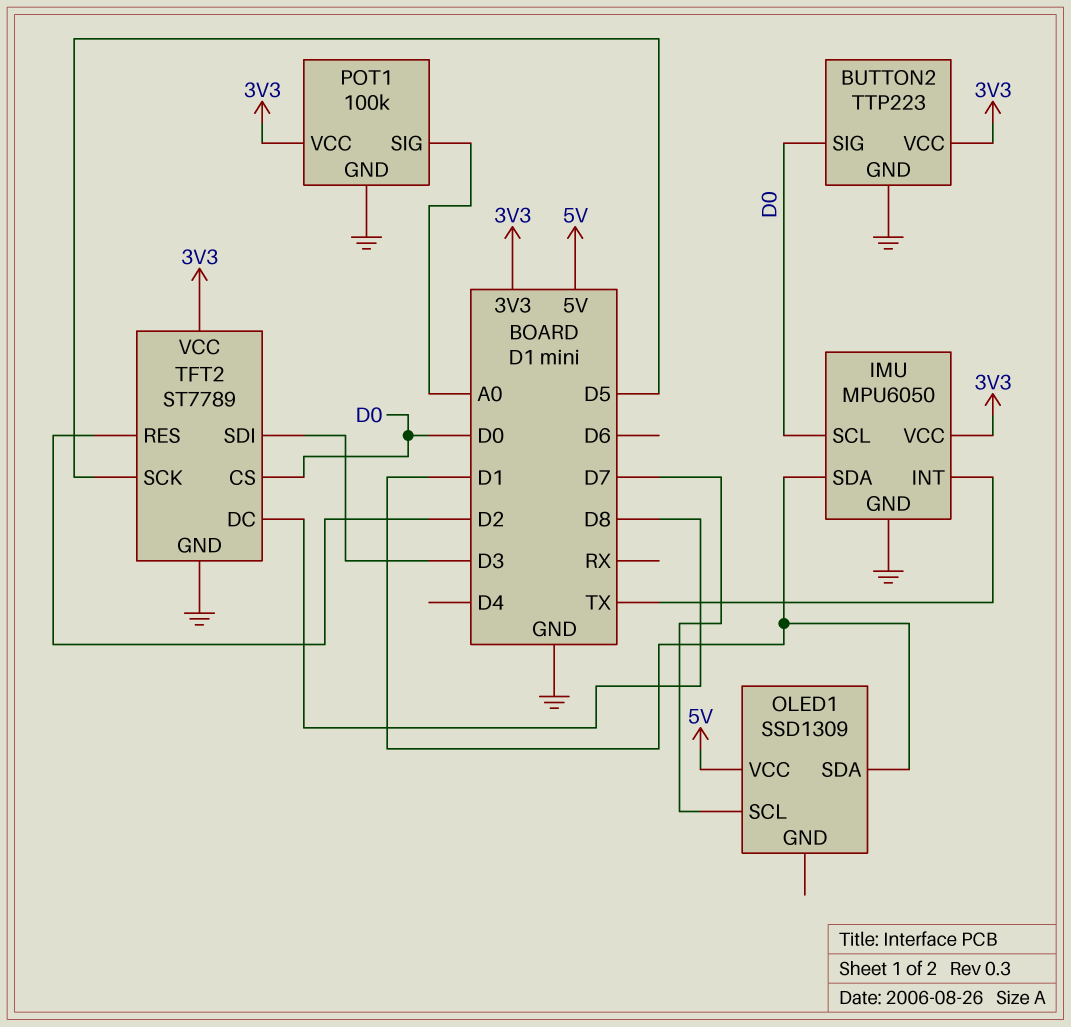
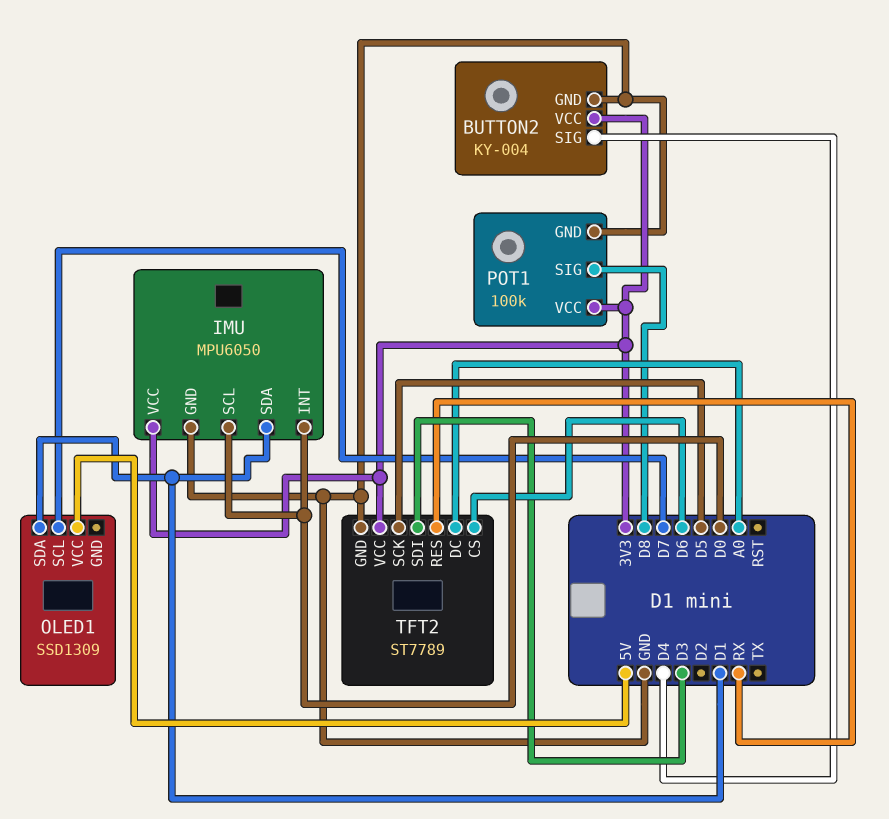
BUTTON2: TTP223 -> KY-004
BUTTON2 pin SIG: D0 -> D4
IMU pin INT: TX -> D0
POT1 pin SIG: A0 -> D8
TFT2 pin CS: D0 -> D6
TFT2 pin DC: D8 -> A0
TFT2 pin RES: D2 -> RX

